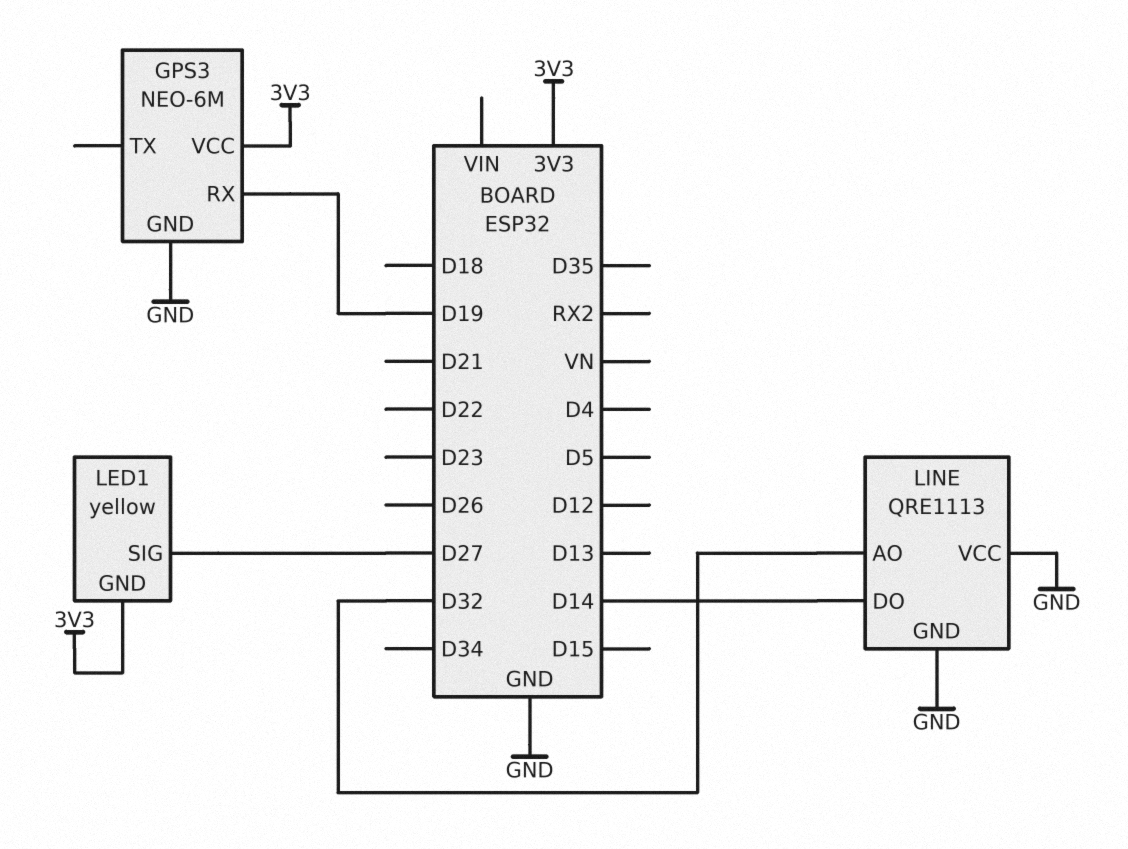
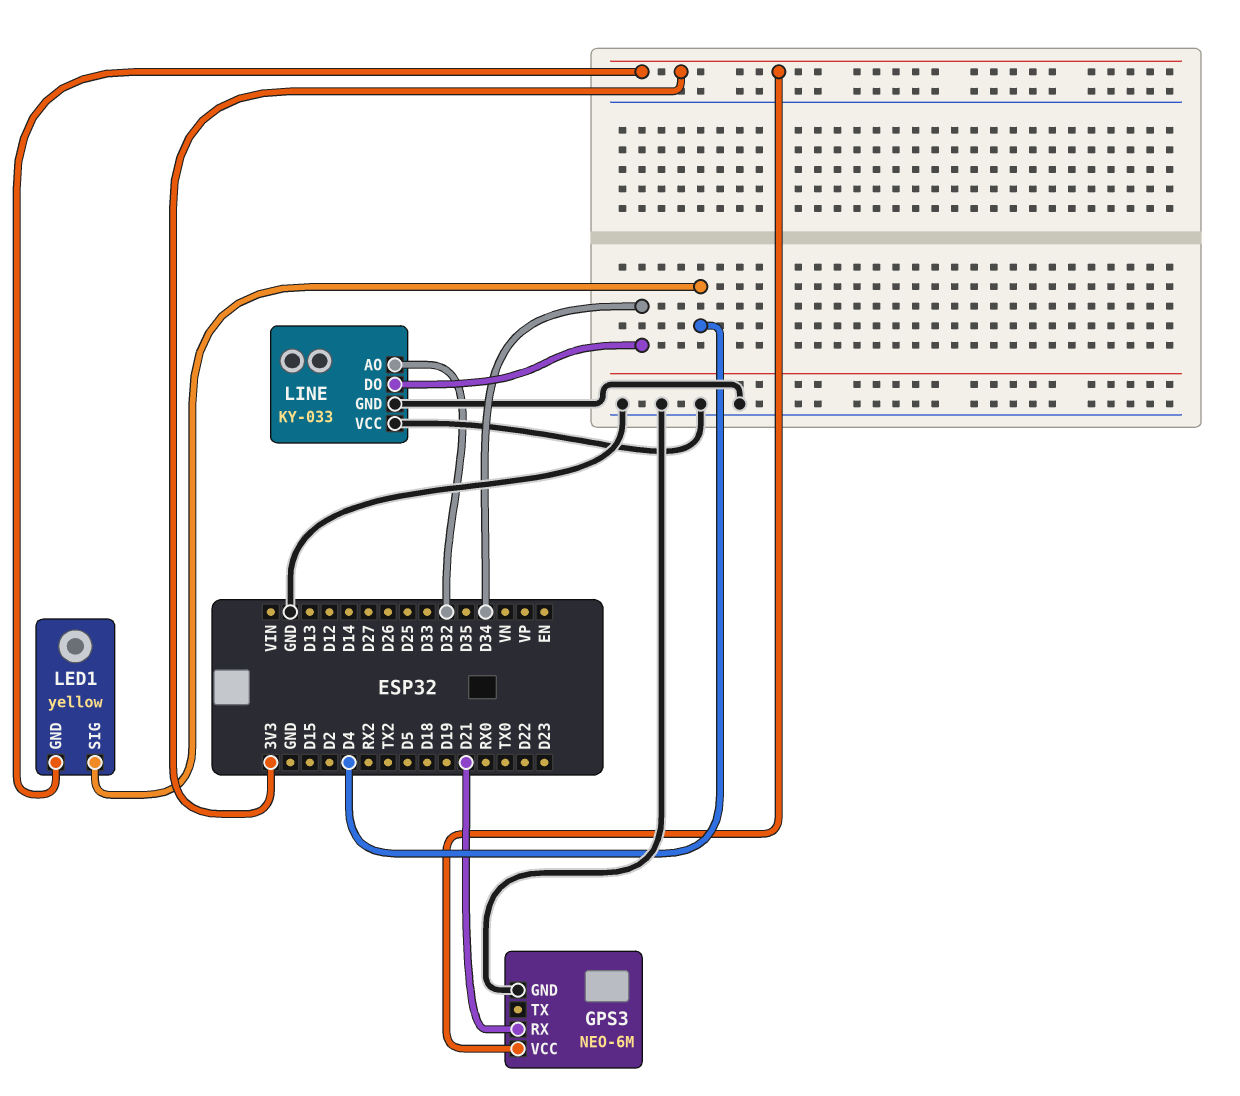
GPS3 pin RX: D19 -> D21
LED1 pin SIG: D27 -> D4
LINE: QRE1113 -> KY-033
LINE pin DO: D14 -> D34

